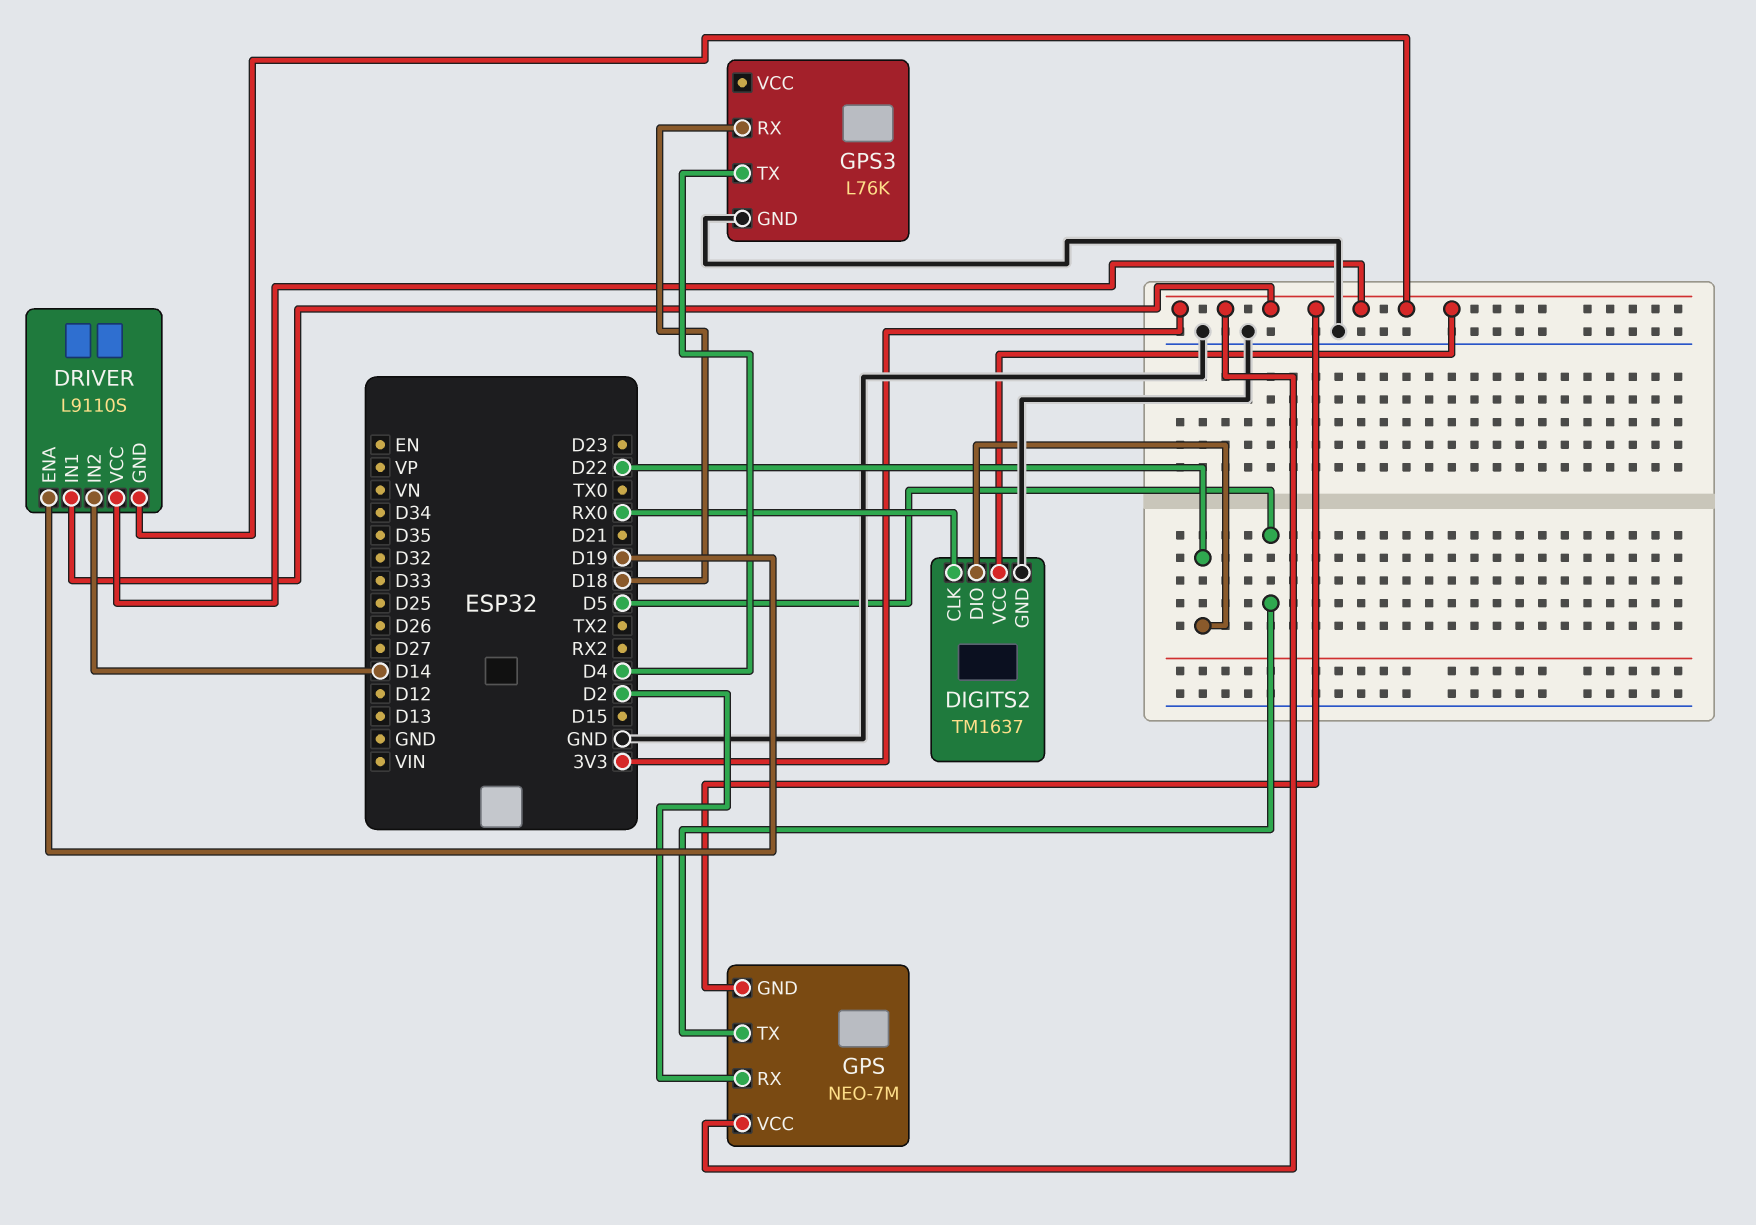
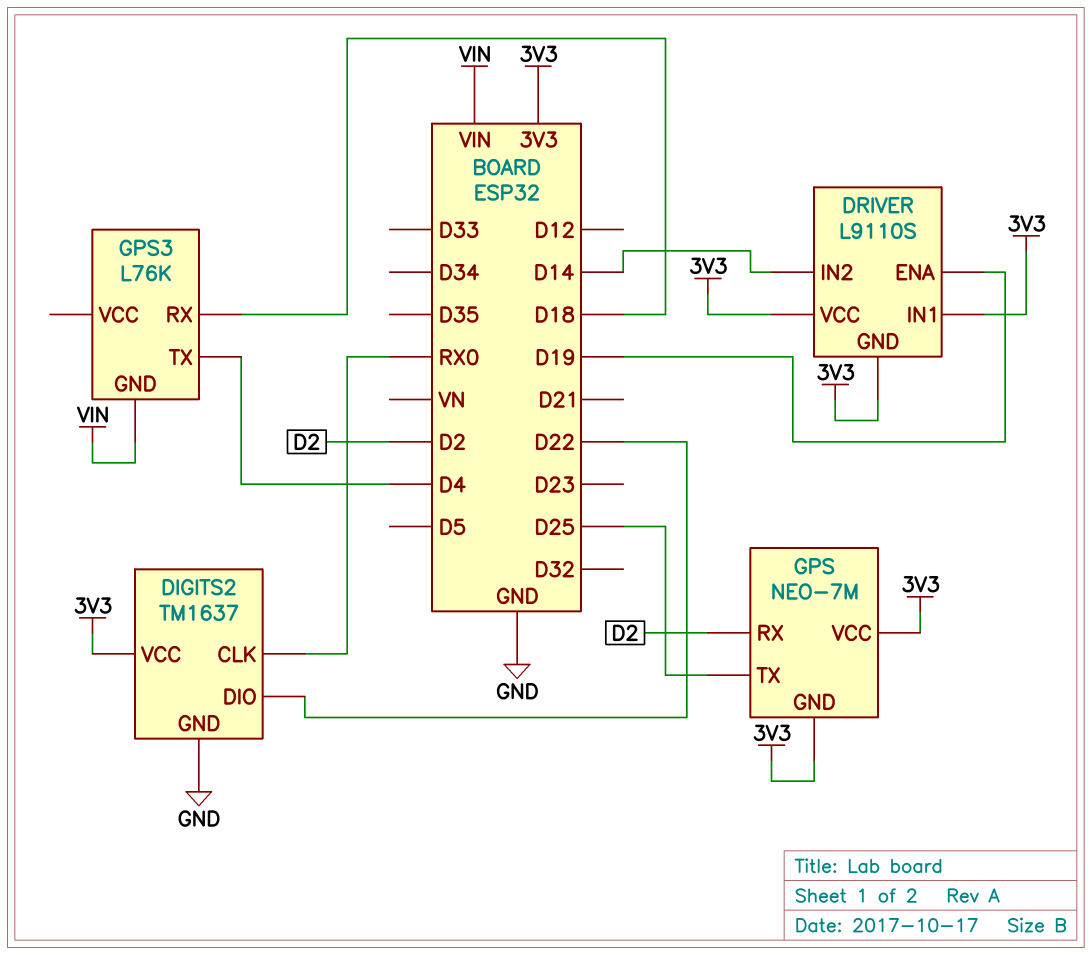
GPS pin TX: D5 -> D25
GPS3 pin GND: GND -> VIN

